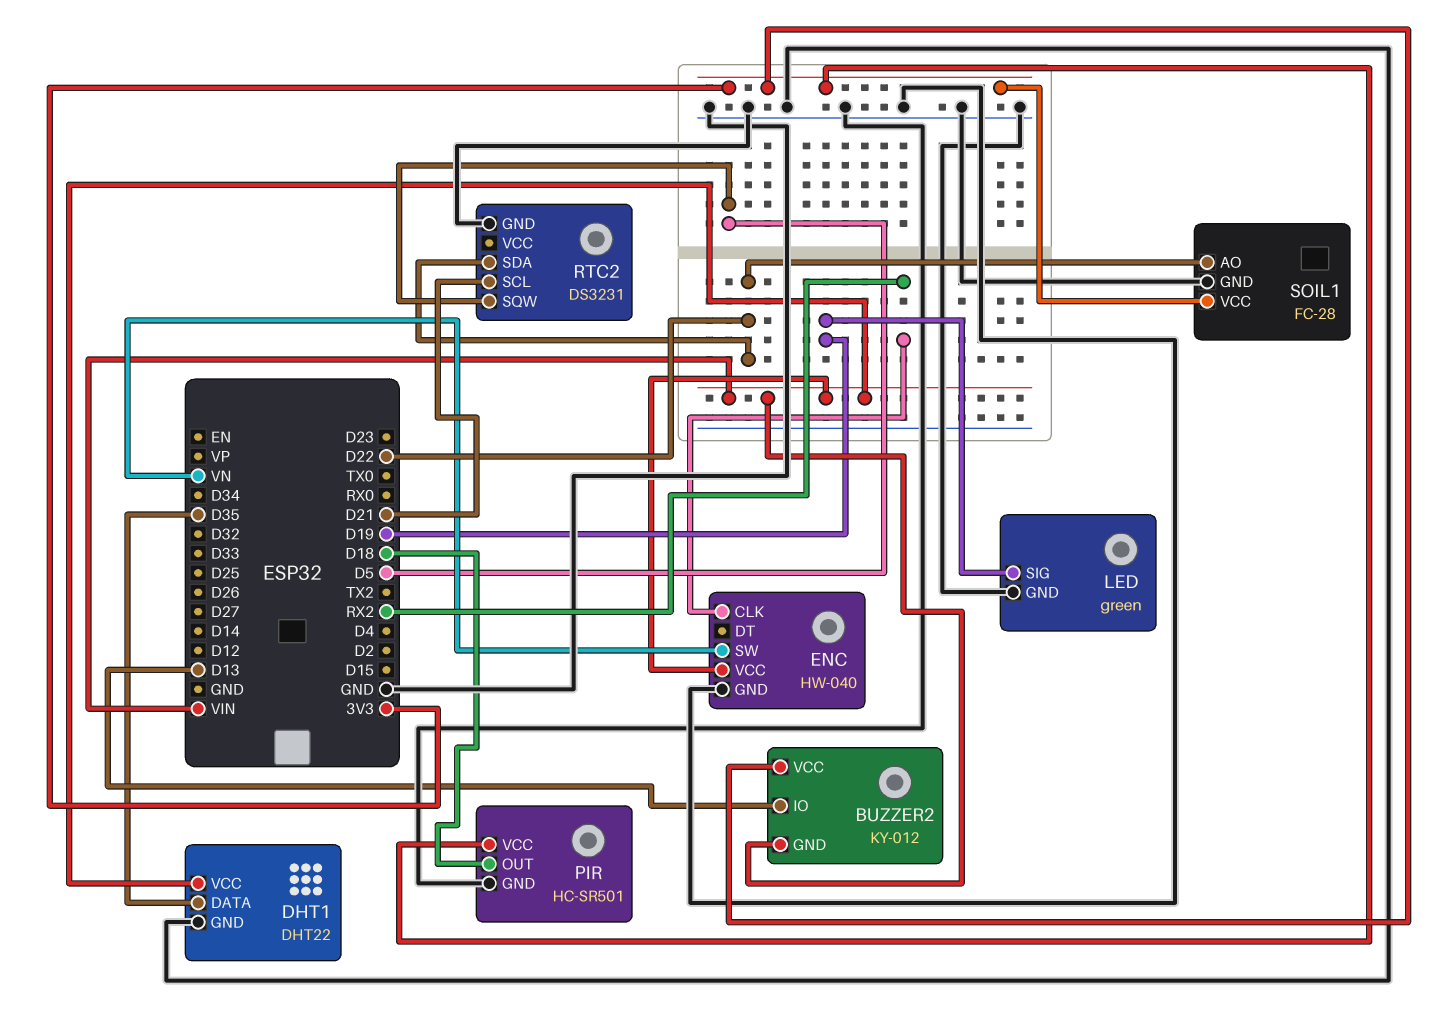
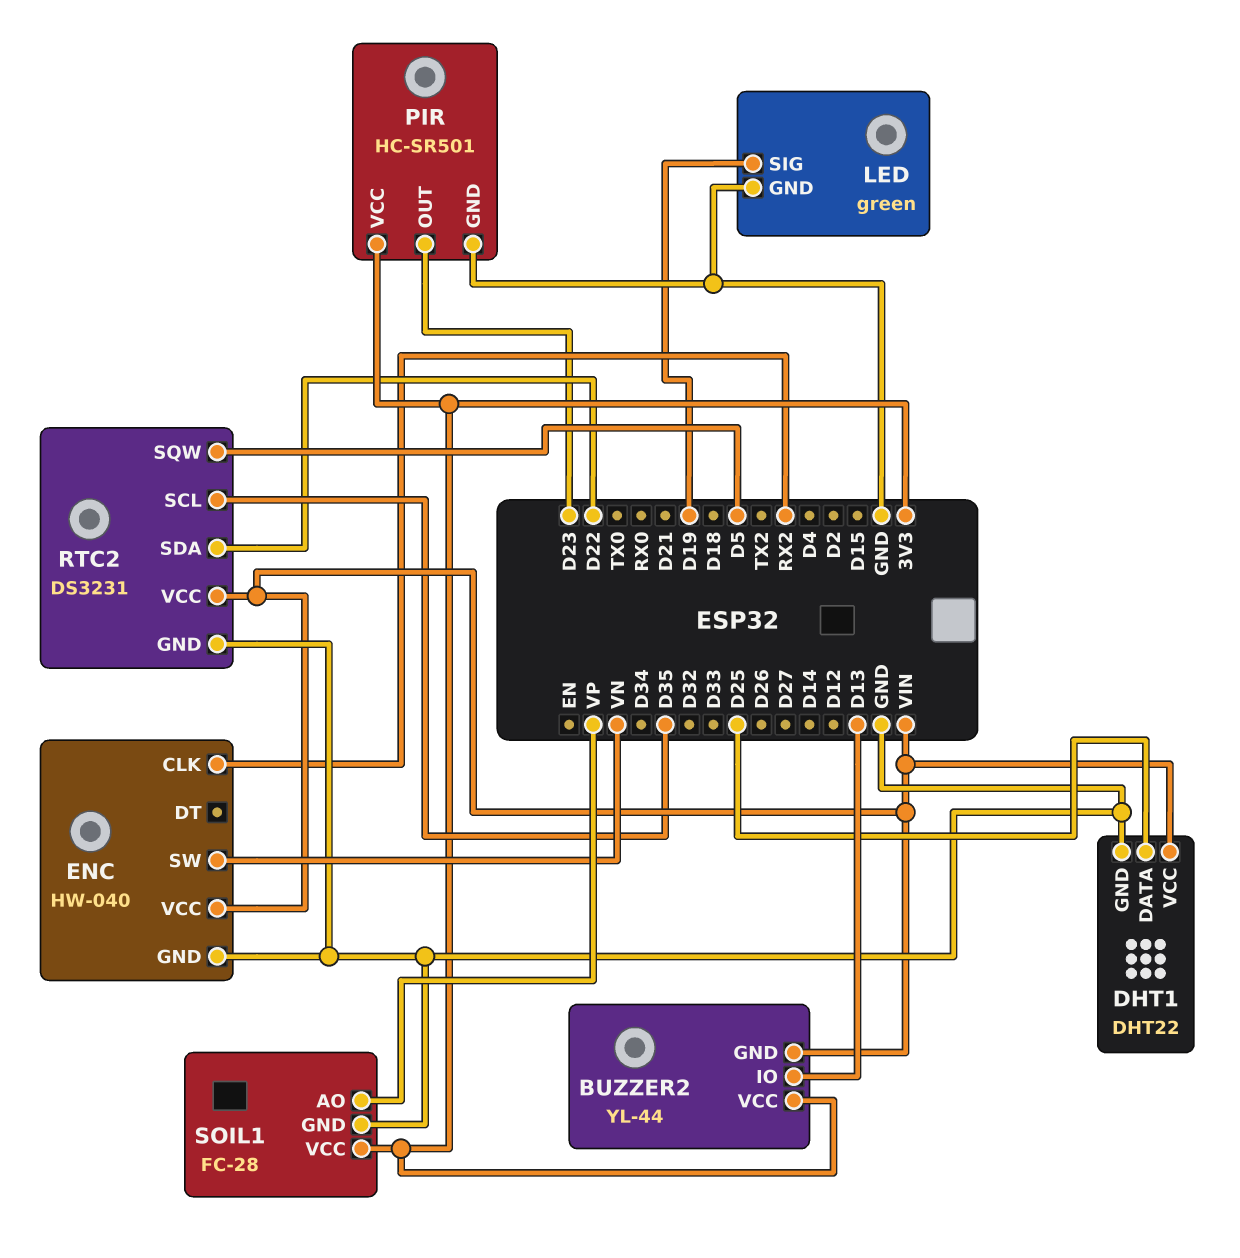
BUZZER2: KY-012 -> YL-44
DHT1 pin DATA: D35 -> D25
PIR pin OUT: D18 -> D23
RTC2 pin SCL: D21 -> D35
RTC2 pin VCC: none -> VIN
SOIL1 pin AO: D22 -> VP

